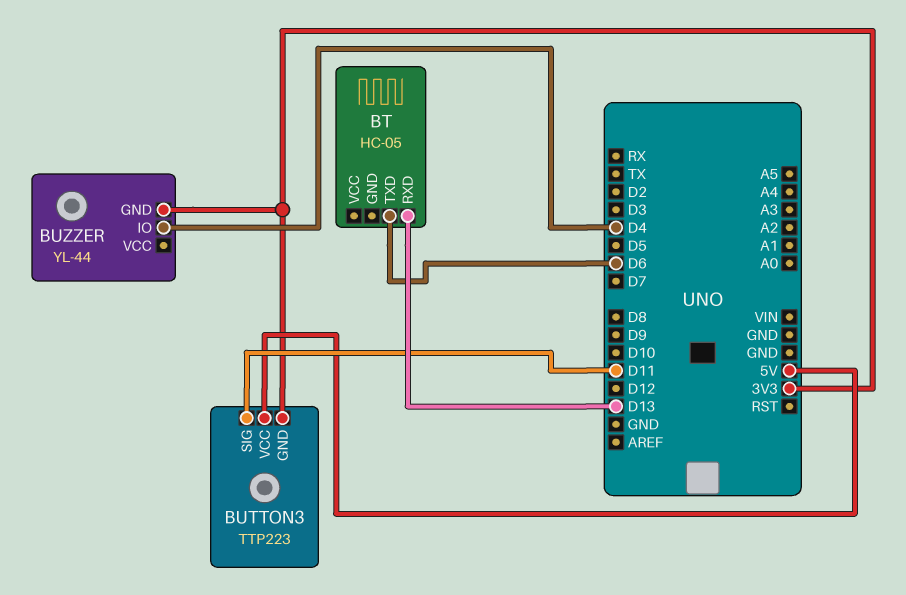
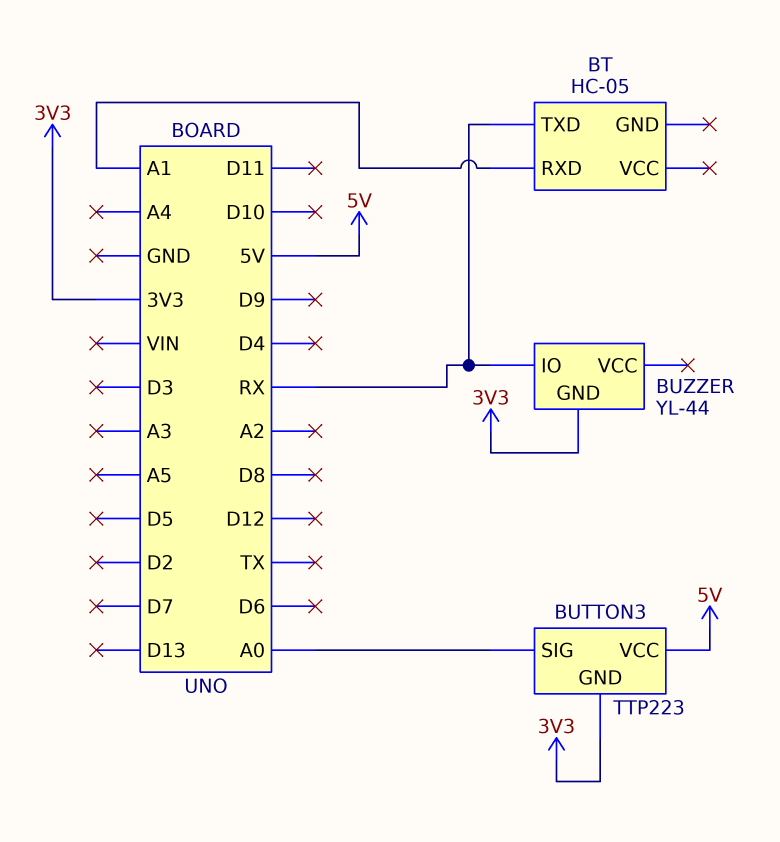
BT pin RXD: D13 -> A1
BT pin TXD: D6 -> RX
BUTTON3 pin SIG: D11 -> A0
BUZZER pin IO: D4 -> RX

